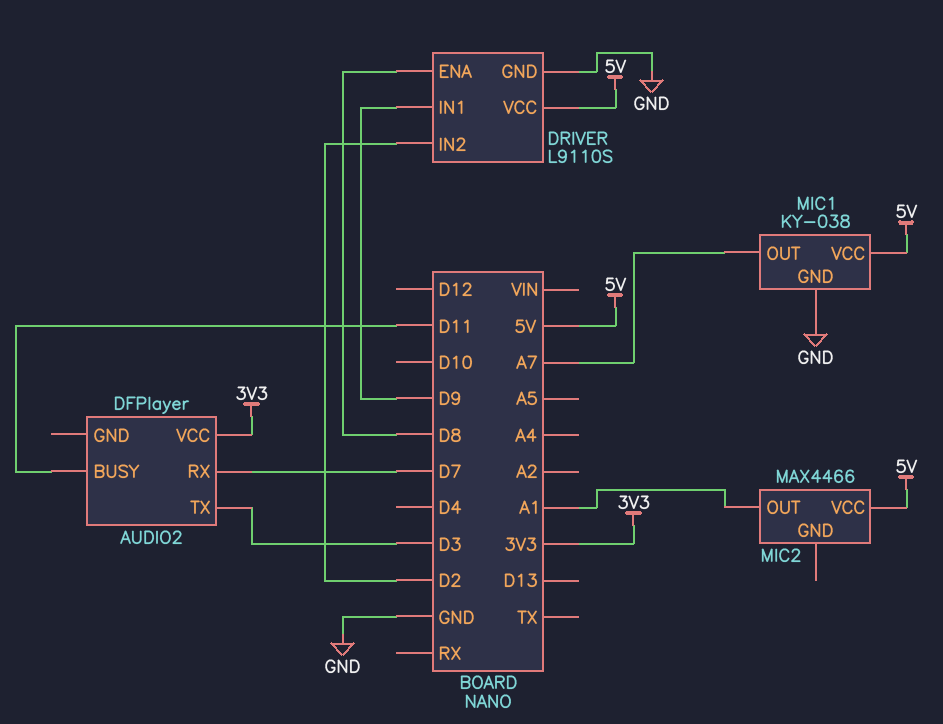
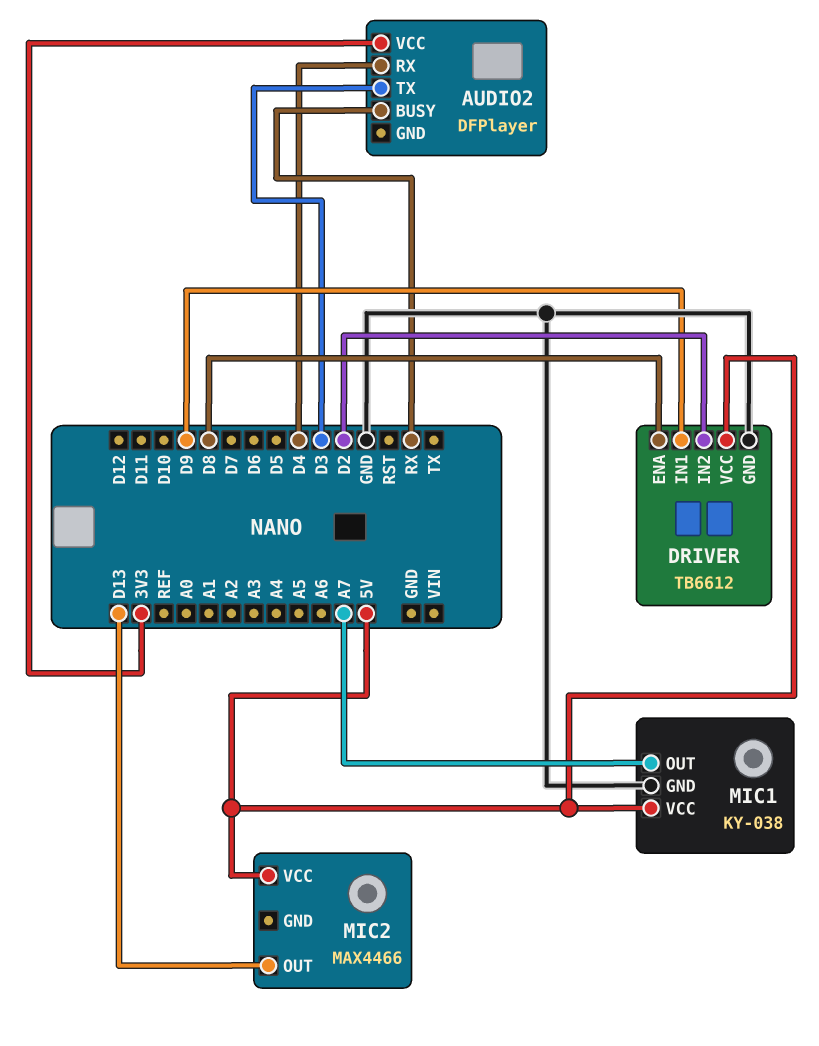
AUDIO2 pin BUSY: D11 -> RX
AUDIO2 pin RX: D7 -> D4
DRIVER: L9110S -> TB6612
MIC2 pin OUT: A1 -> D13

